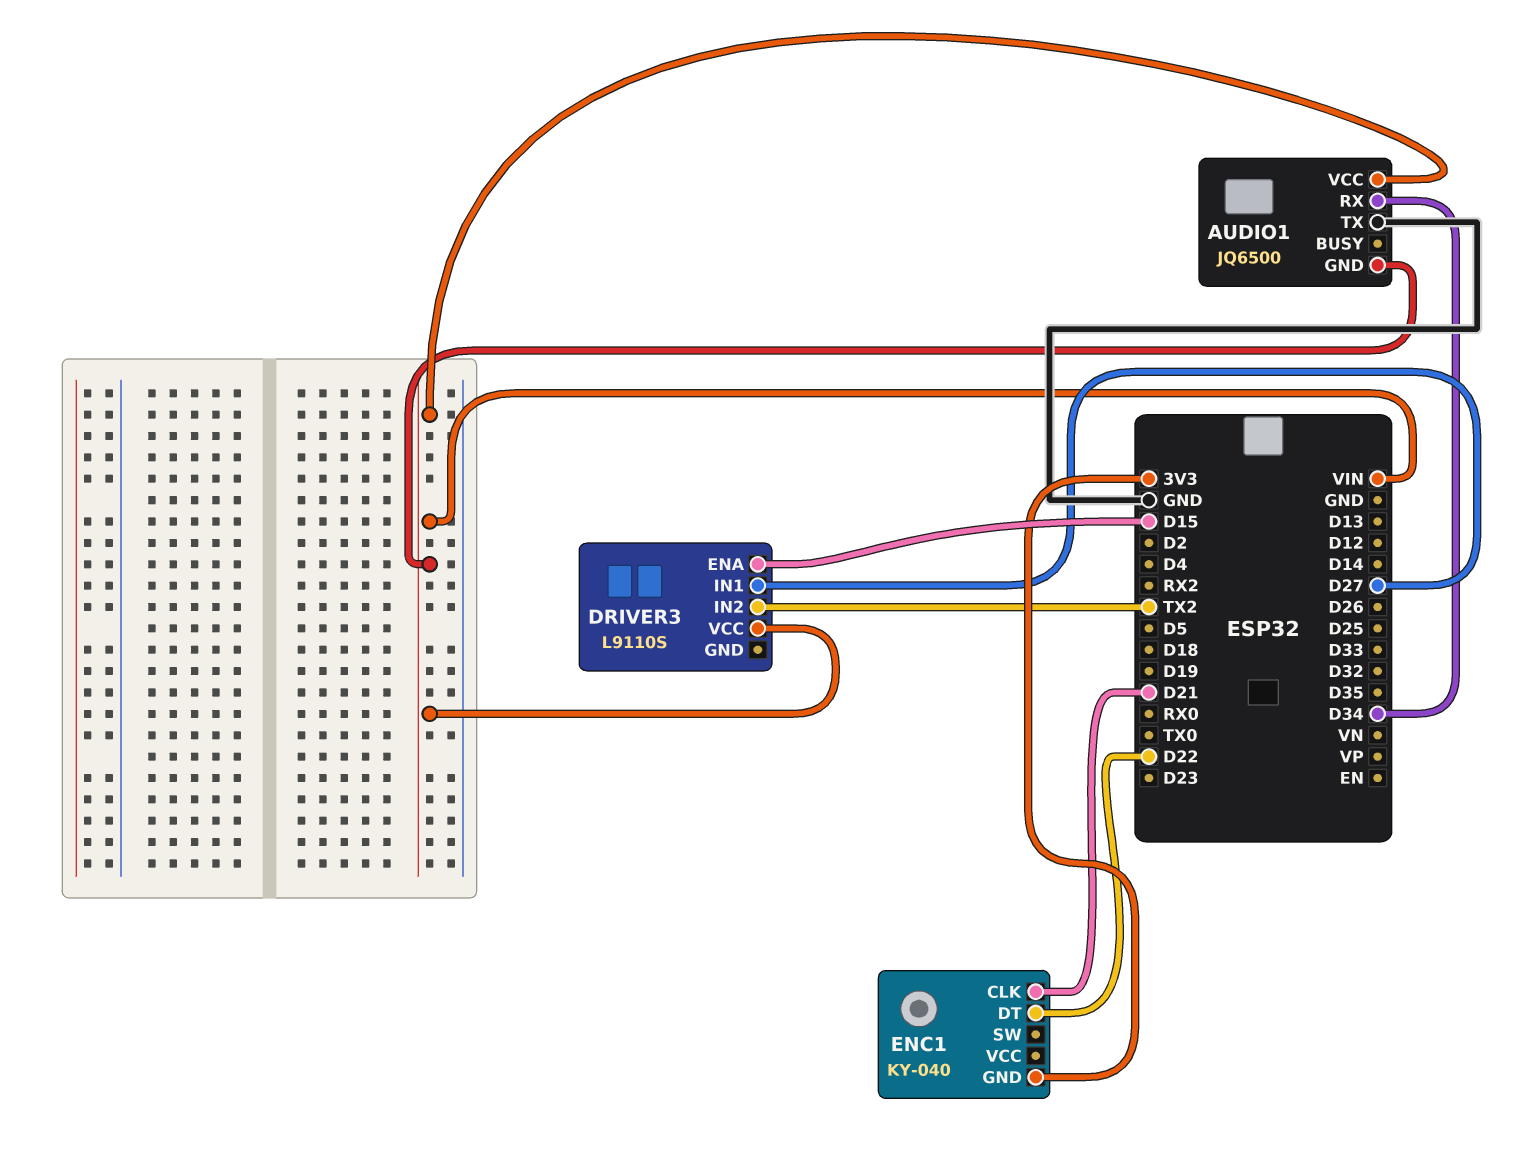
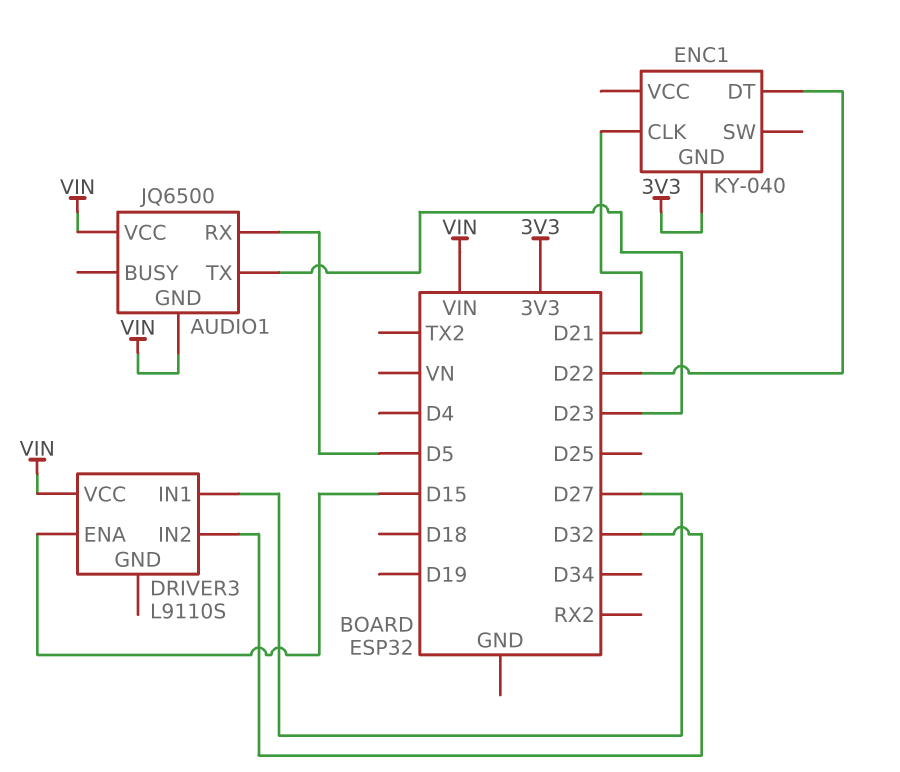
AUDIO1 pin RX: D34 -> D5
AUDIO1 pin TX: GND -> D23
DRIVER3 pin IN2: TX2 -> D32

